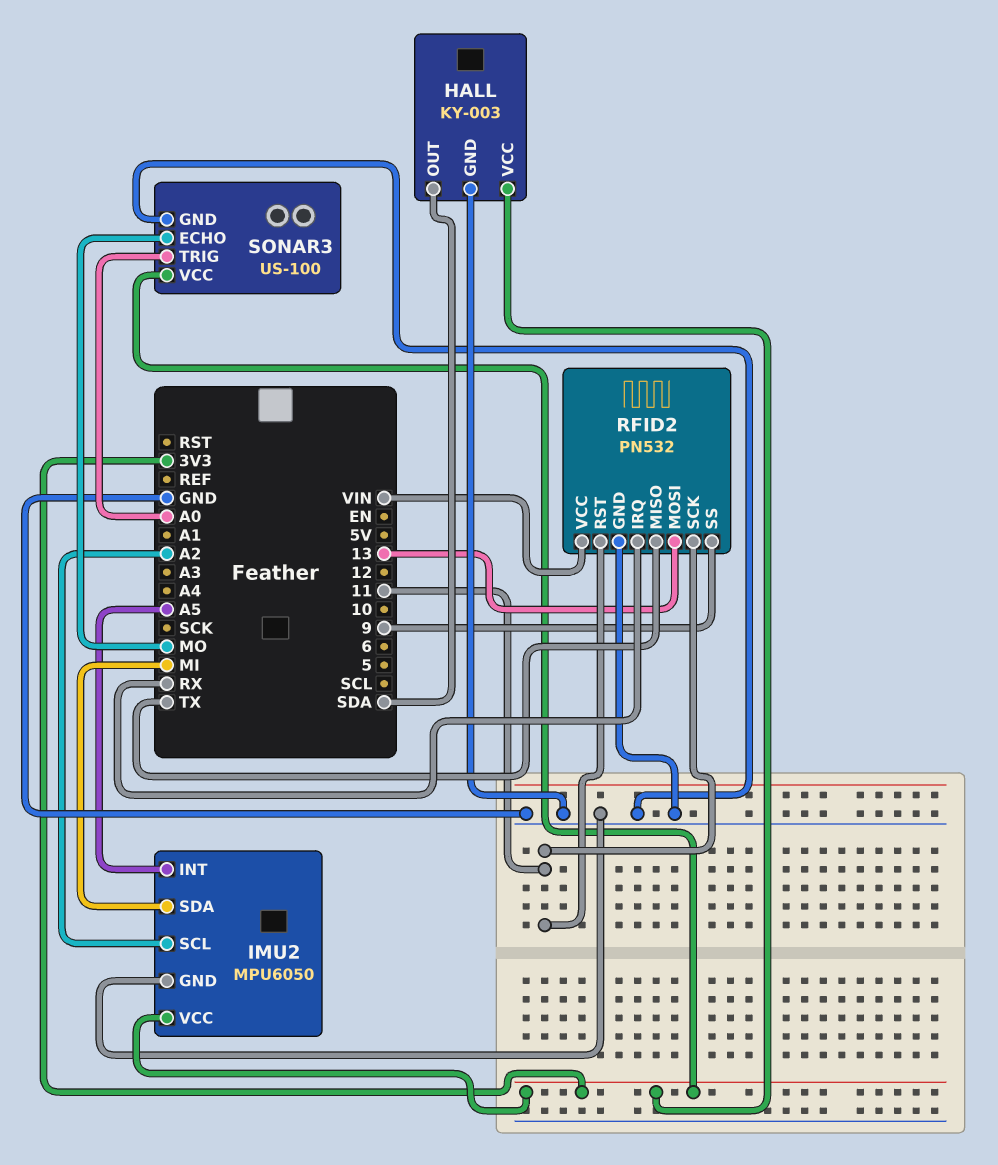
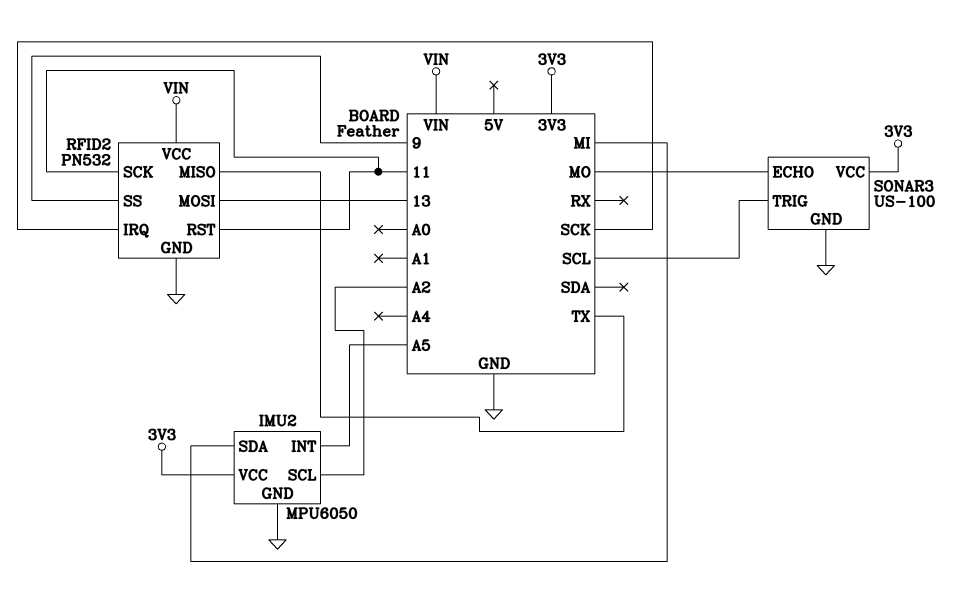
HALL: KY-003 -> none
HALL pin GND: GND -> none
HALL pin OUT: SDA -> none
HALL pin VCC: 3V3 -> none
RFID2 pin IRQ: RX -> SCK
SONAR3 pin TRIG: A0 -> SCL

